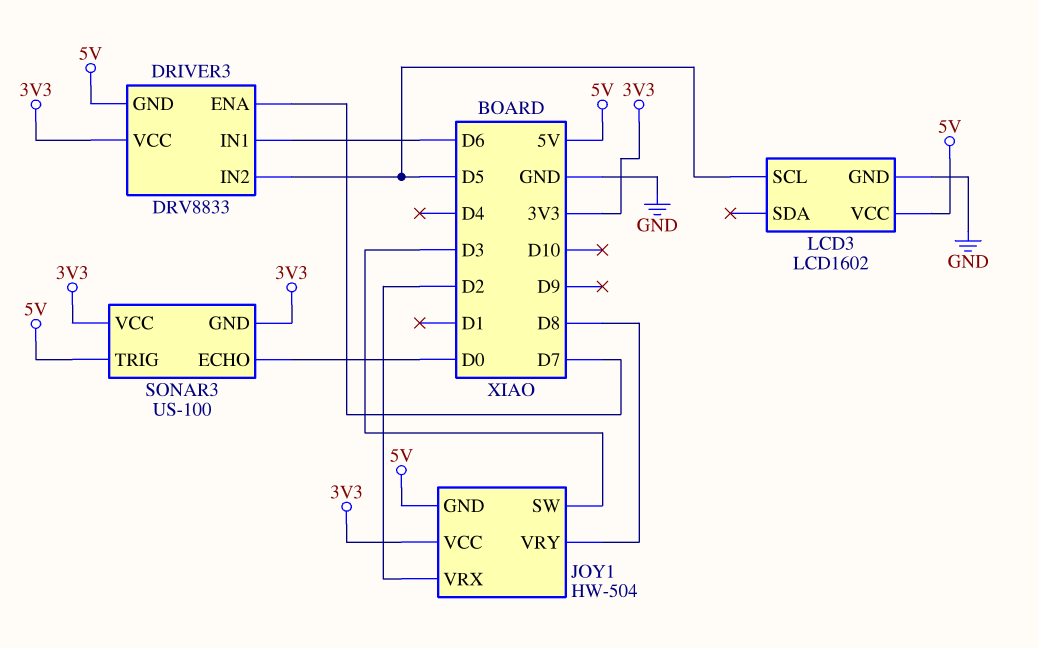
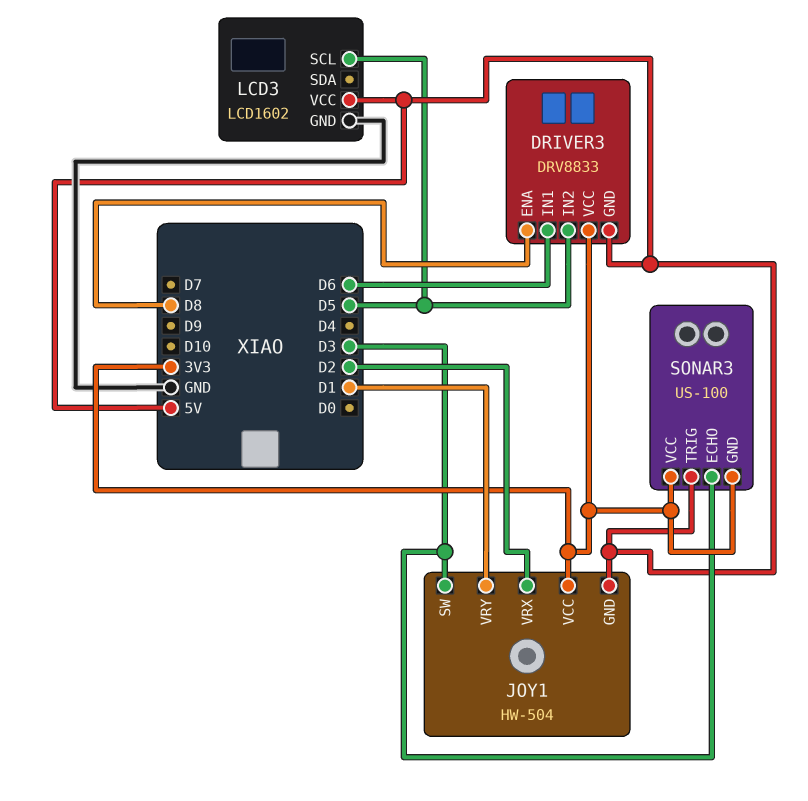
DRIVER3 pin ENA: D7 -> D8
JOY1 pin VRY: D8 -> D1
SONAR3 pin ECHO: D0 -> D3

